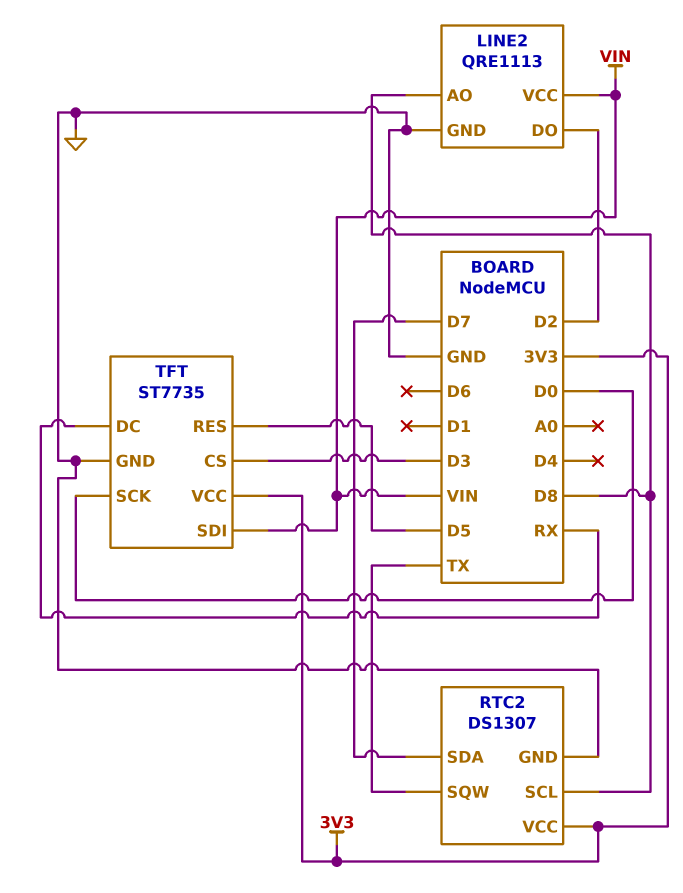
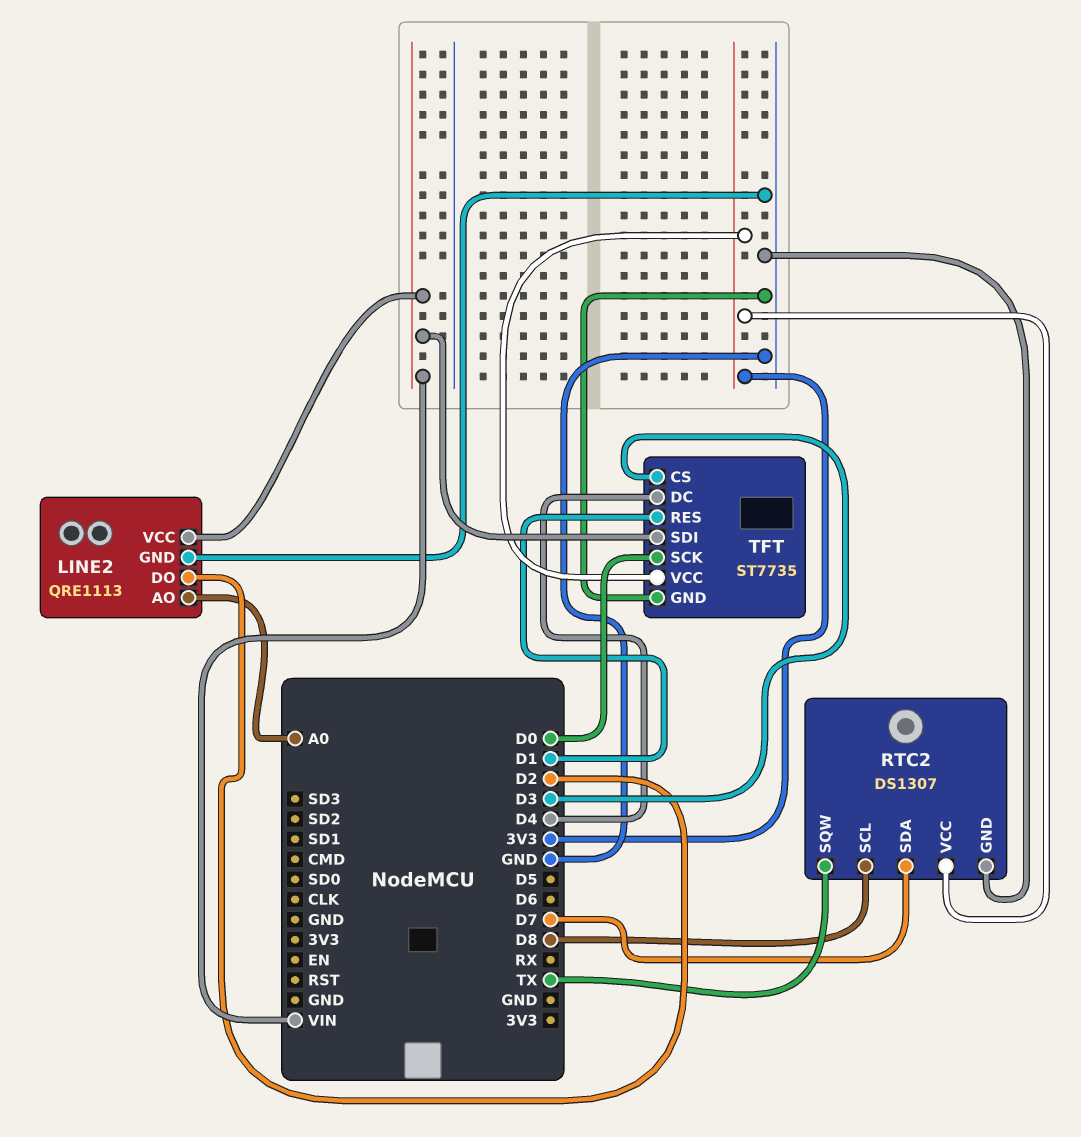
LINE2 pin AO: D8 -> A0
TFT pin DC: RX -> D4
TFT pin RES: D5 -> D1

